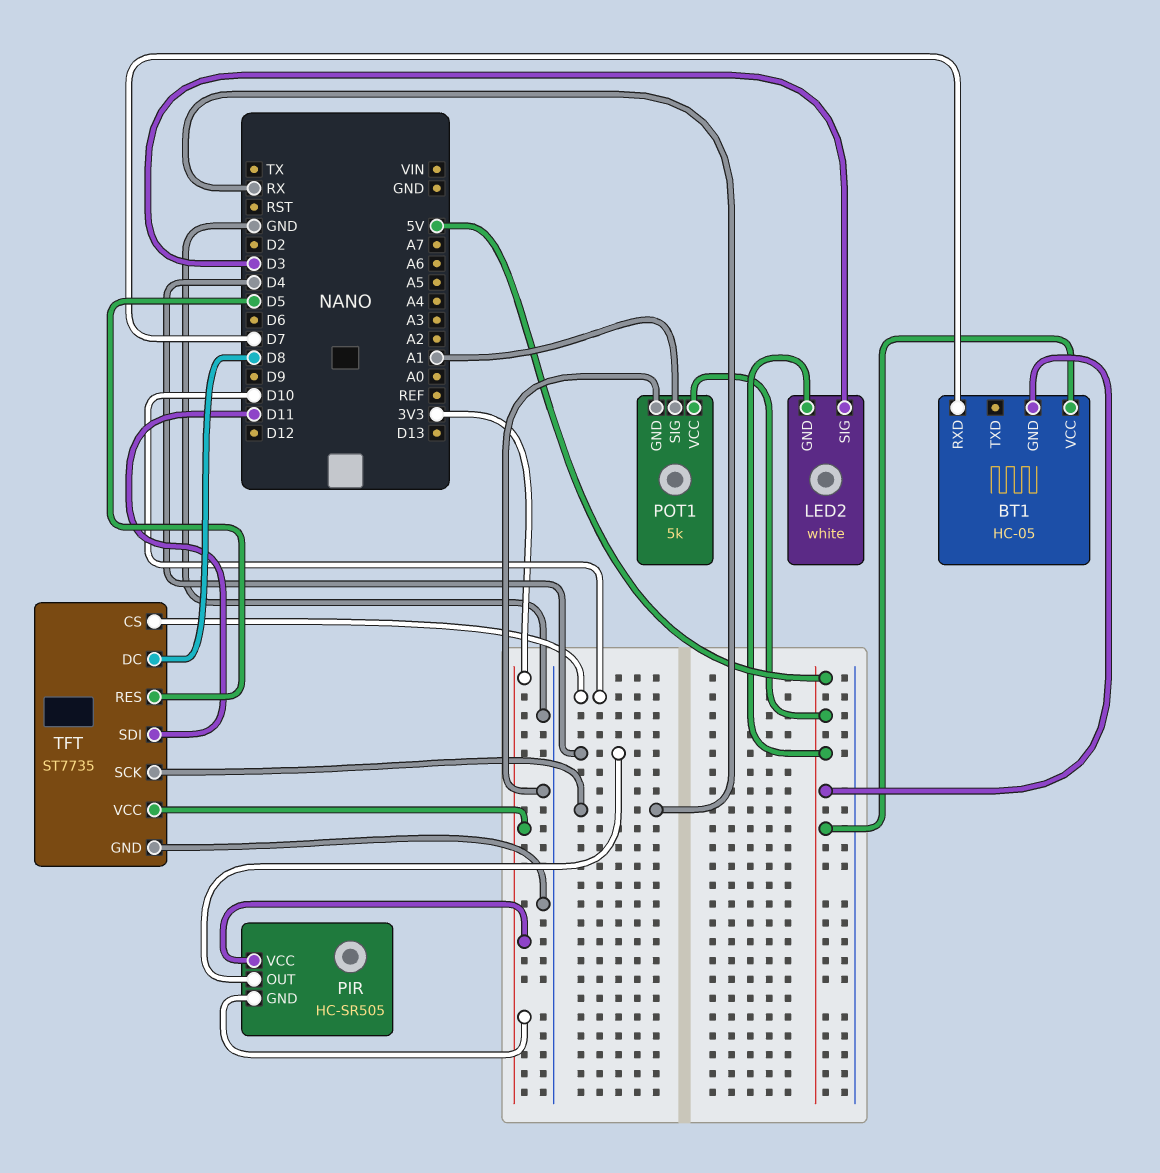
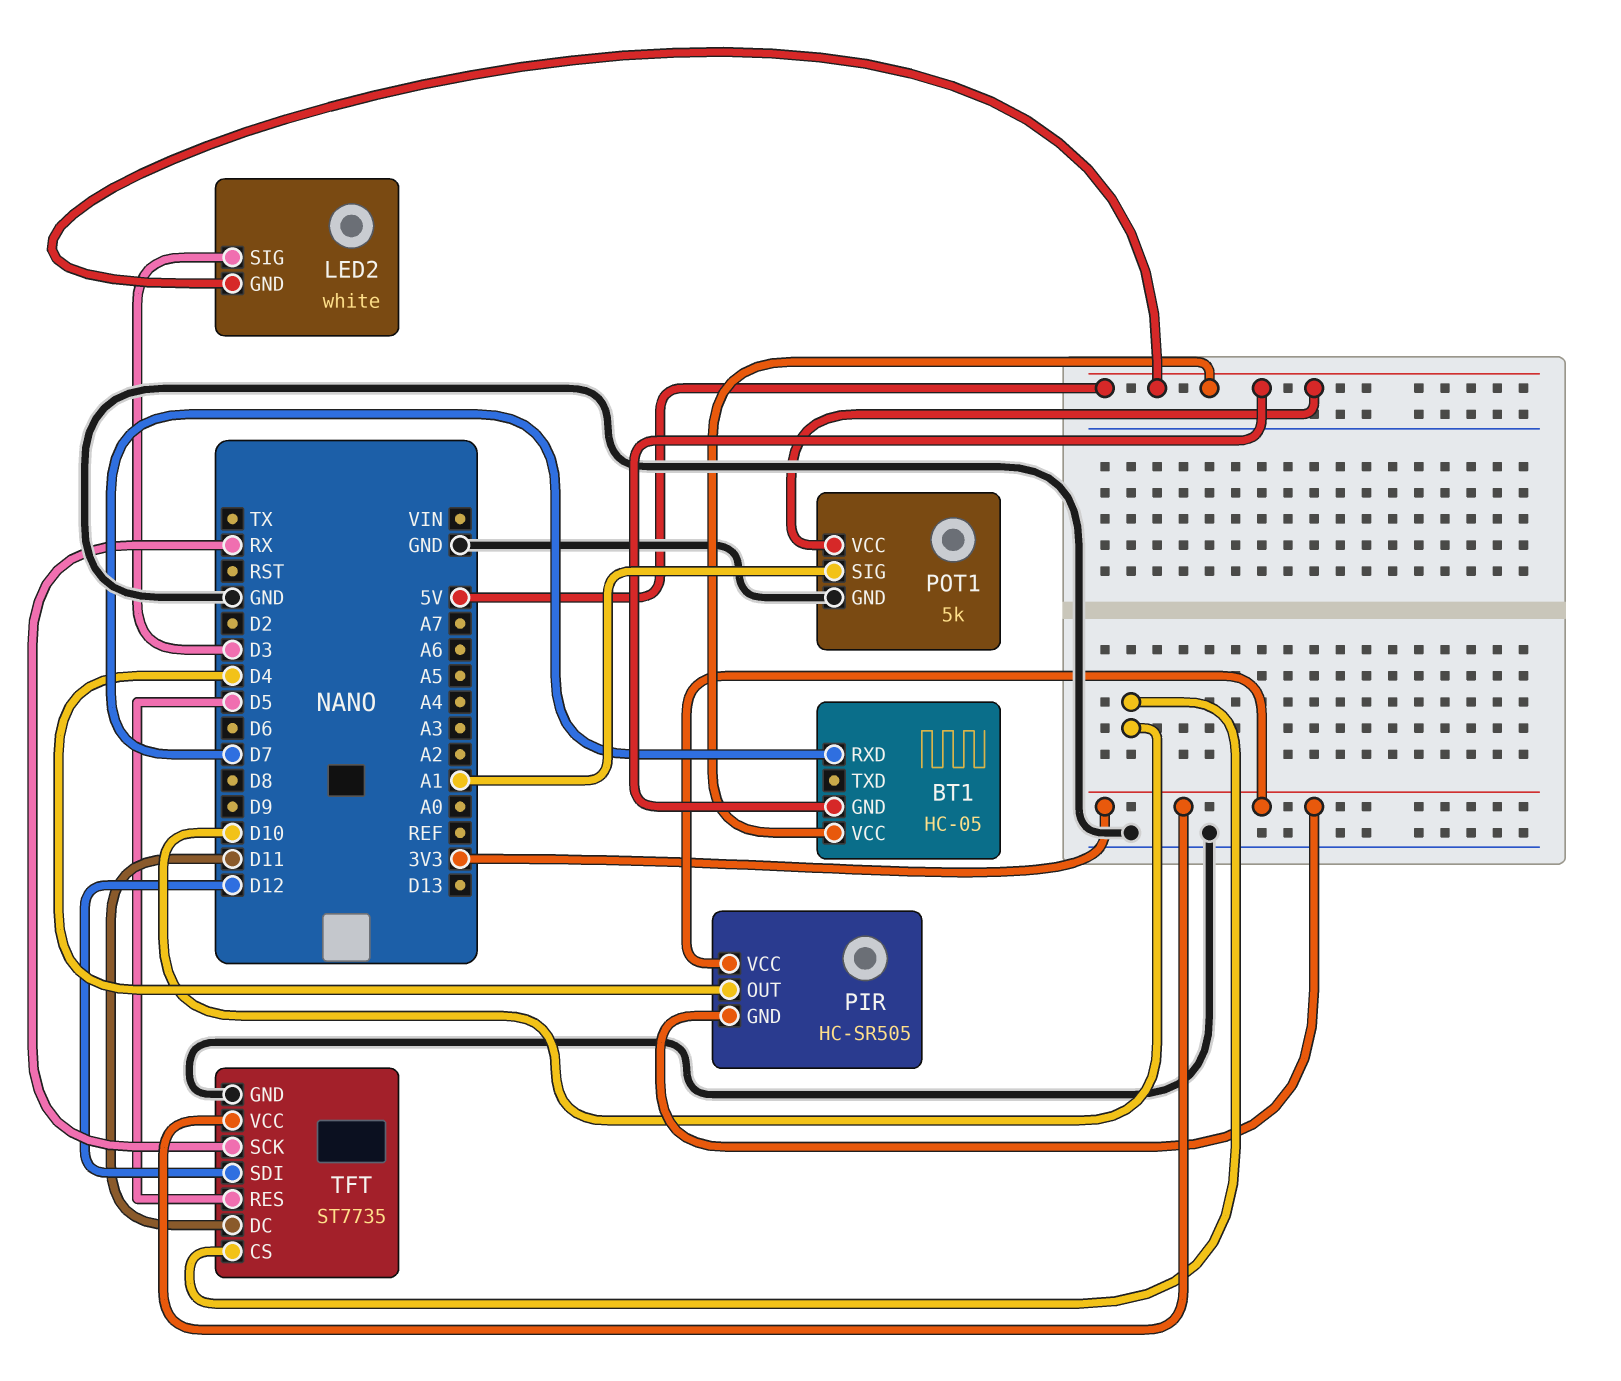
TFT pin DC: D8 -> D11
TFT pin SDI: D11 -> D12

